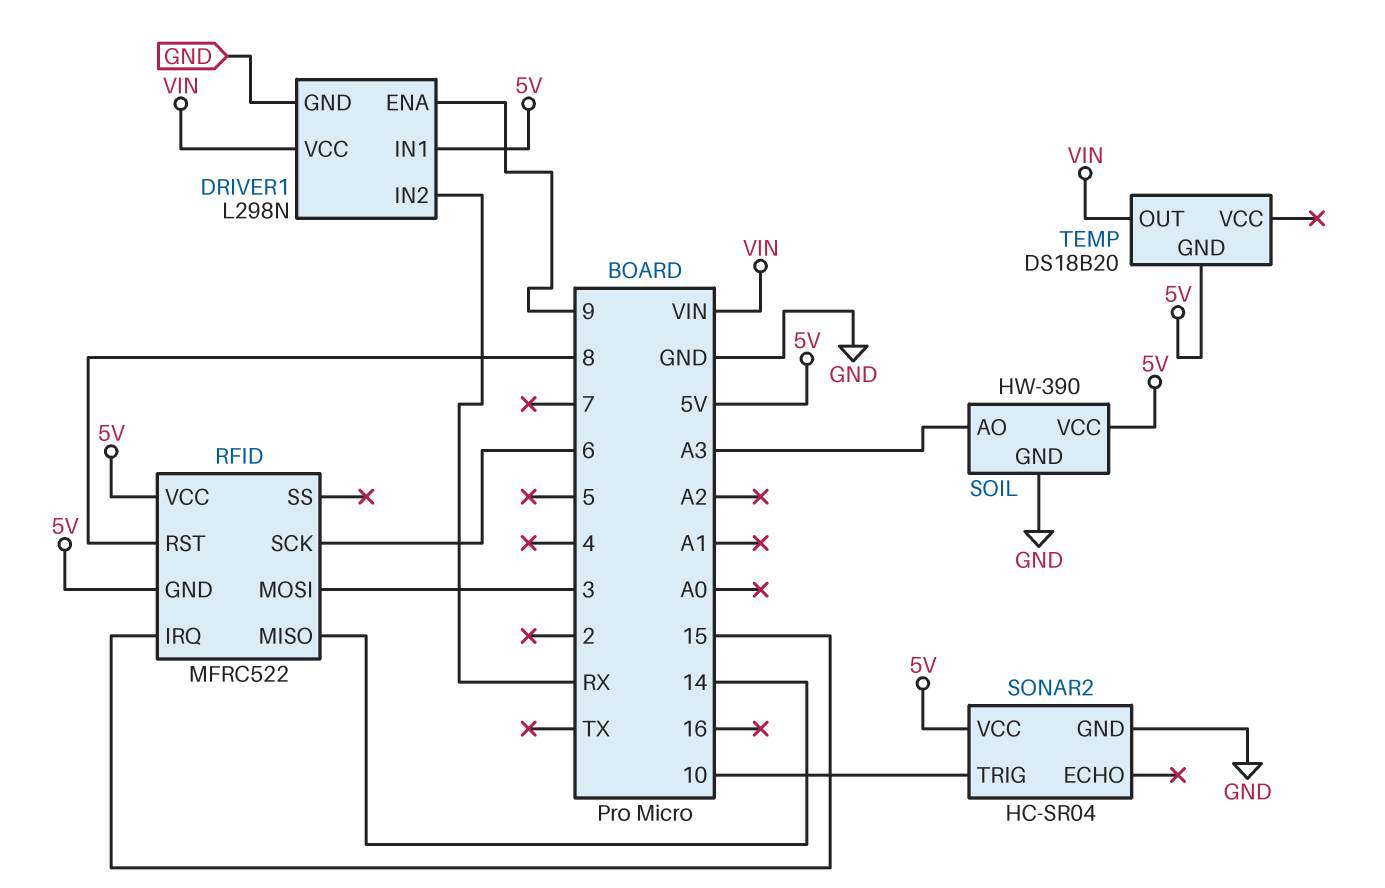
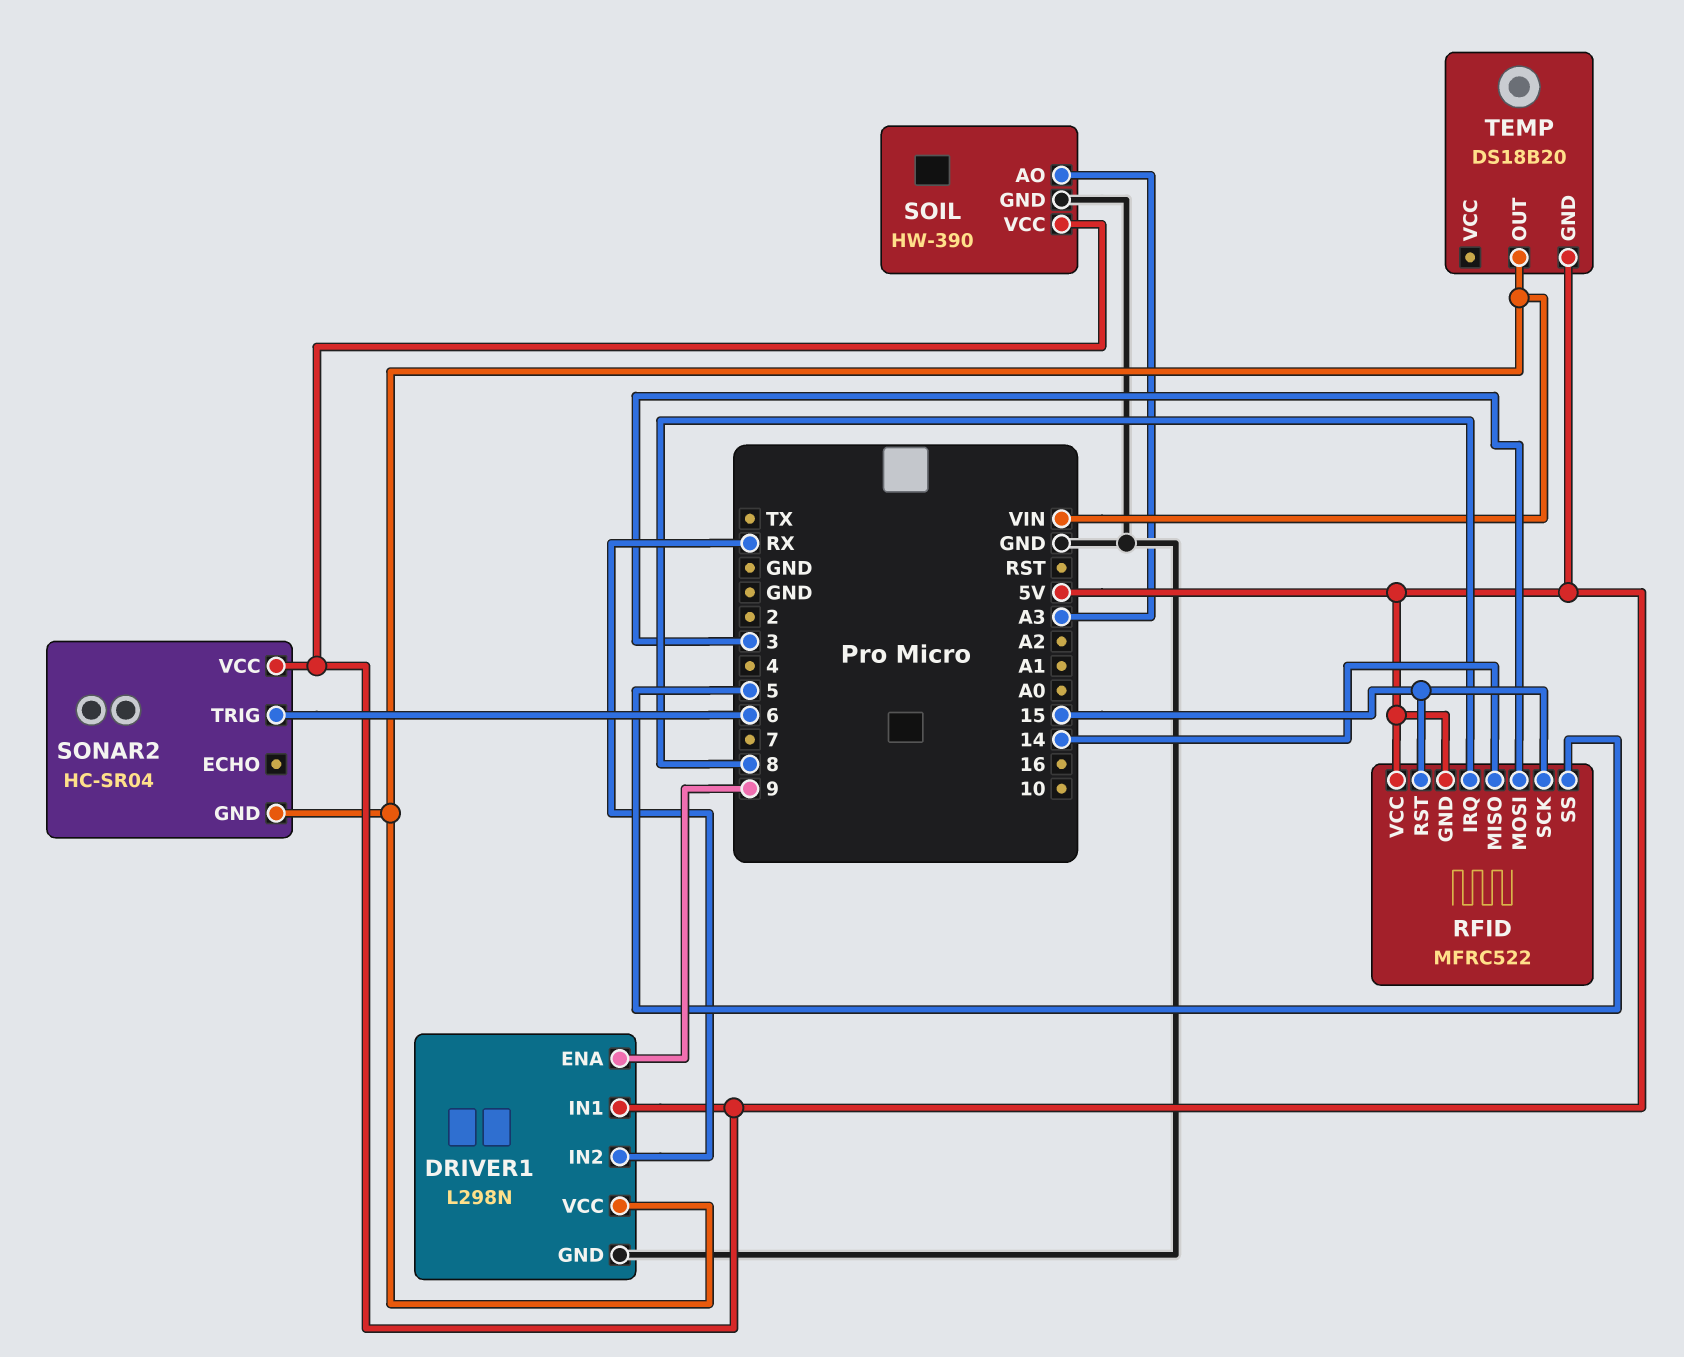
RFID pin IRQ: 15 -> 8
RFID pin RST: 8 -> 15
RFID pin SCK: 6 -> 15
RFID pin SS: none -> 5
SONAR2 pin GND: GND -> VIN
SONAR2 pin TRIG: 10 -> 6

